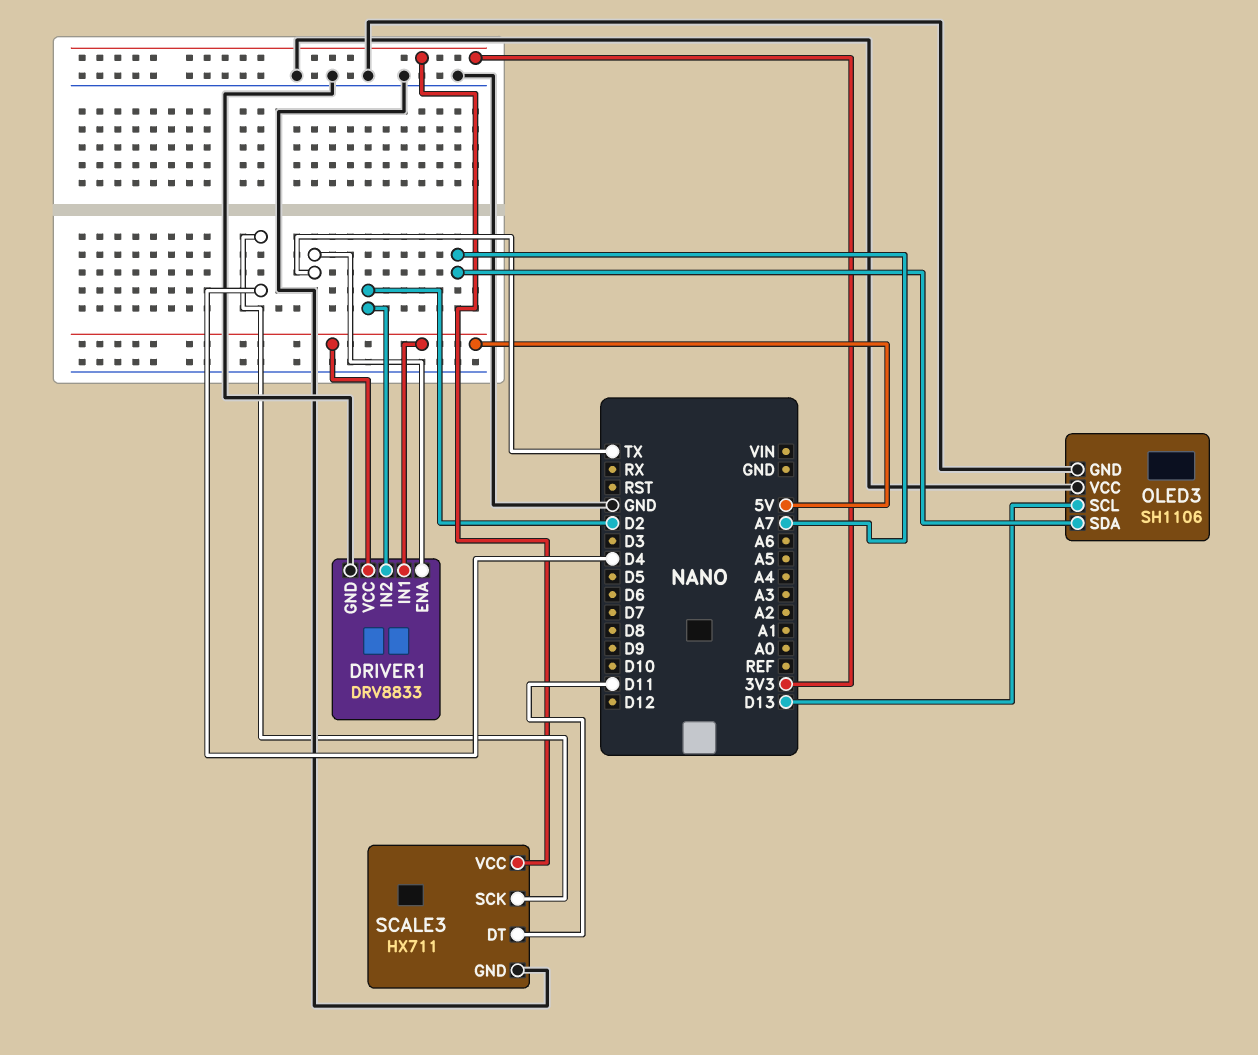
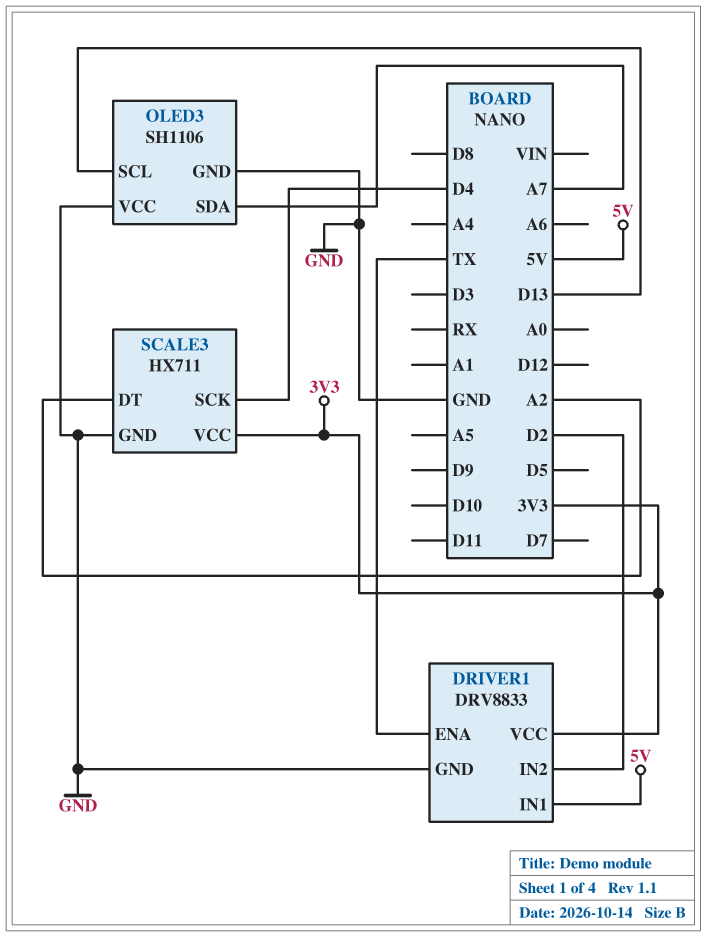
DRIVER1 pin VCC: 5V -> 3V3
SCALE3 pin DT: D11 -> A2

